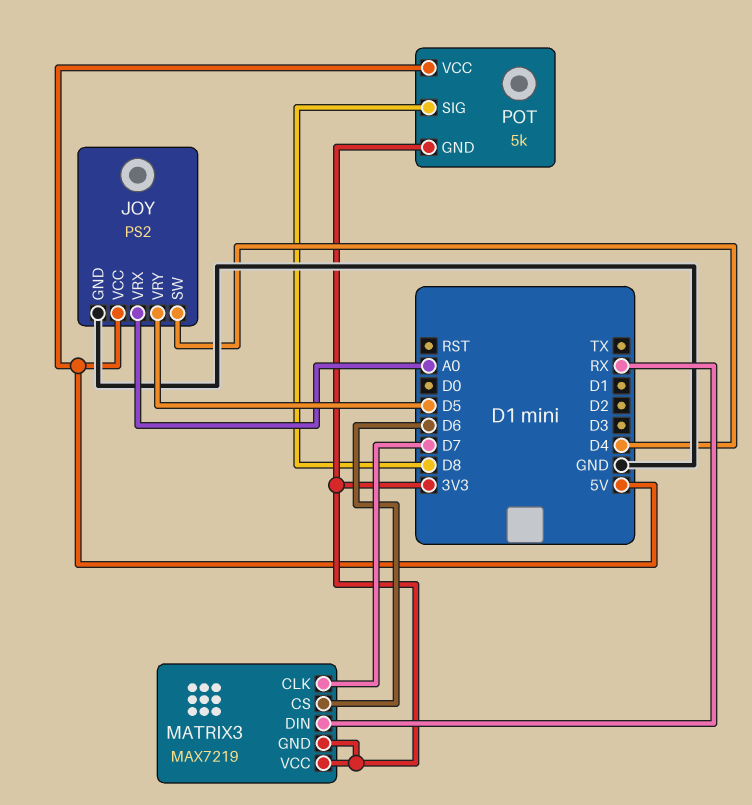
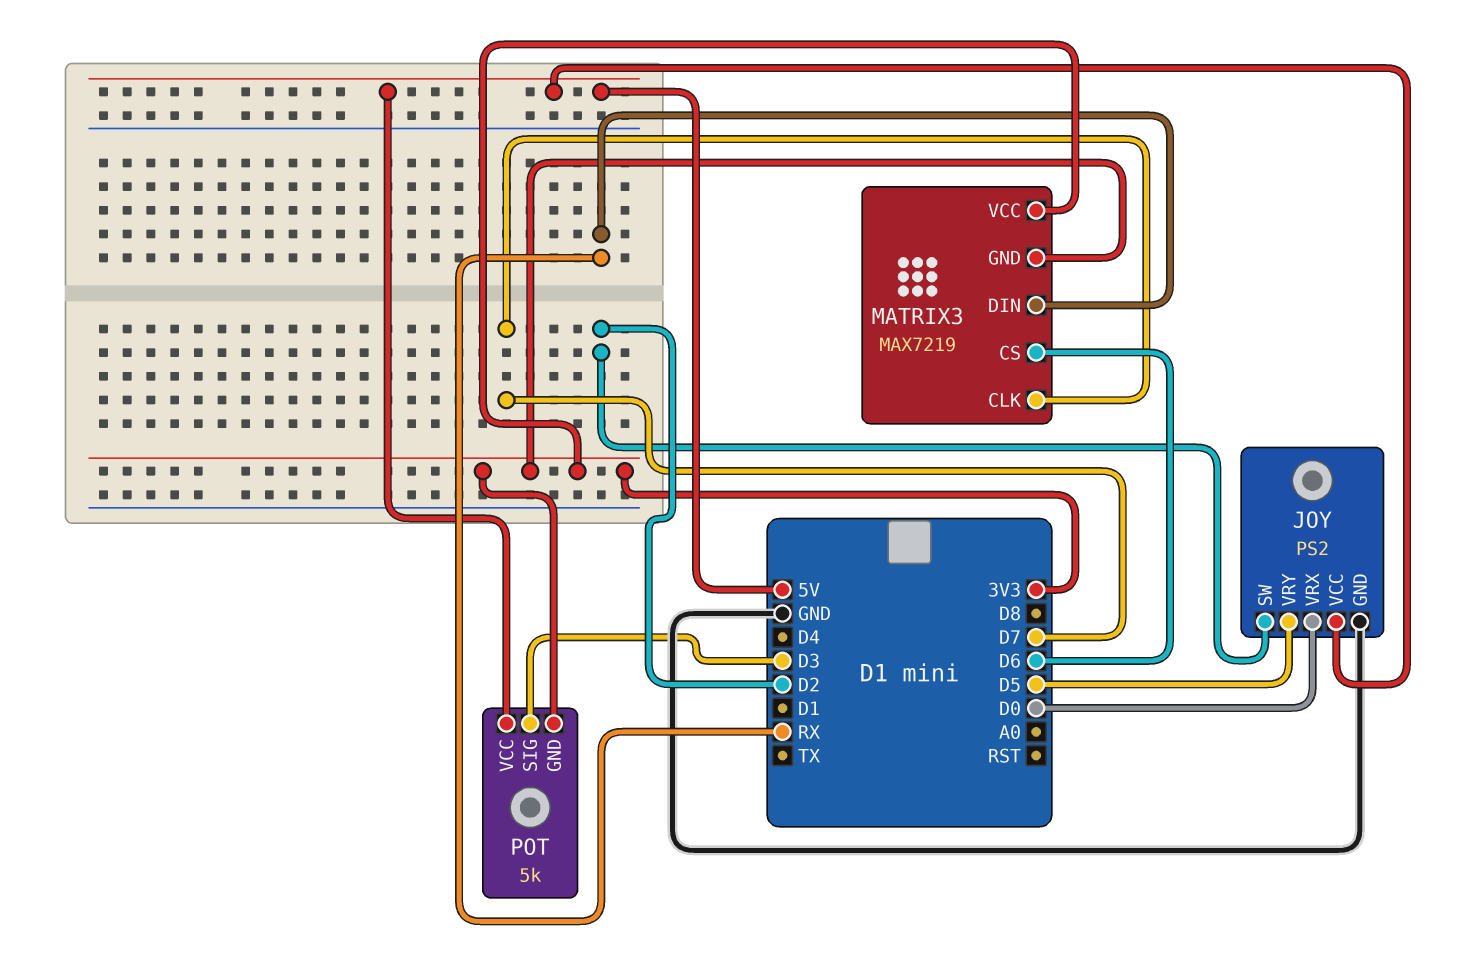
JOY pin SW: D4 -> D2
JOY pin VRX: A0 -> D0
POT pin SIG: D8 -> D3

